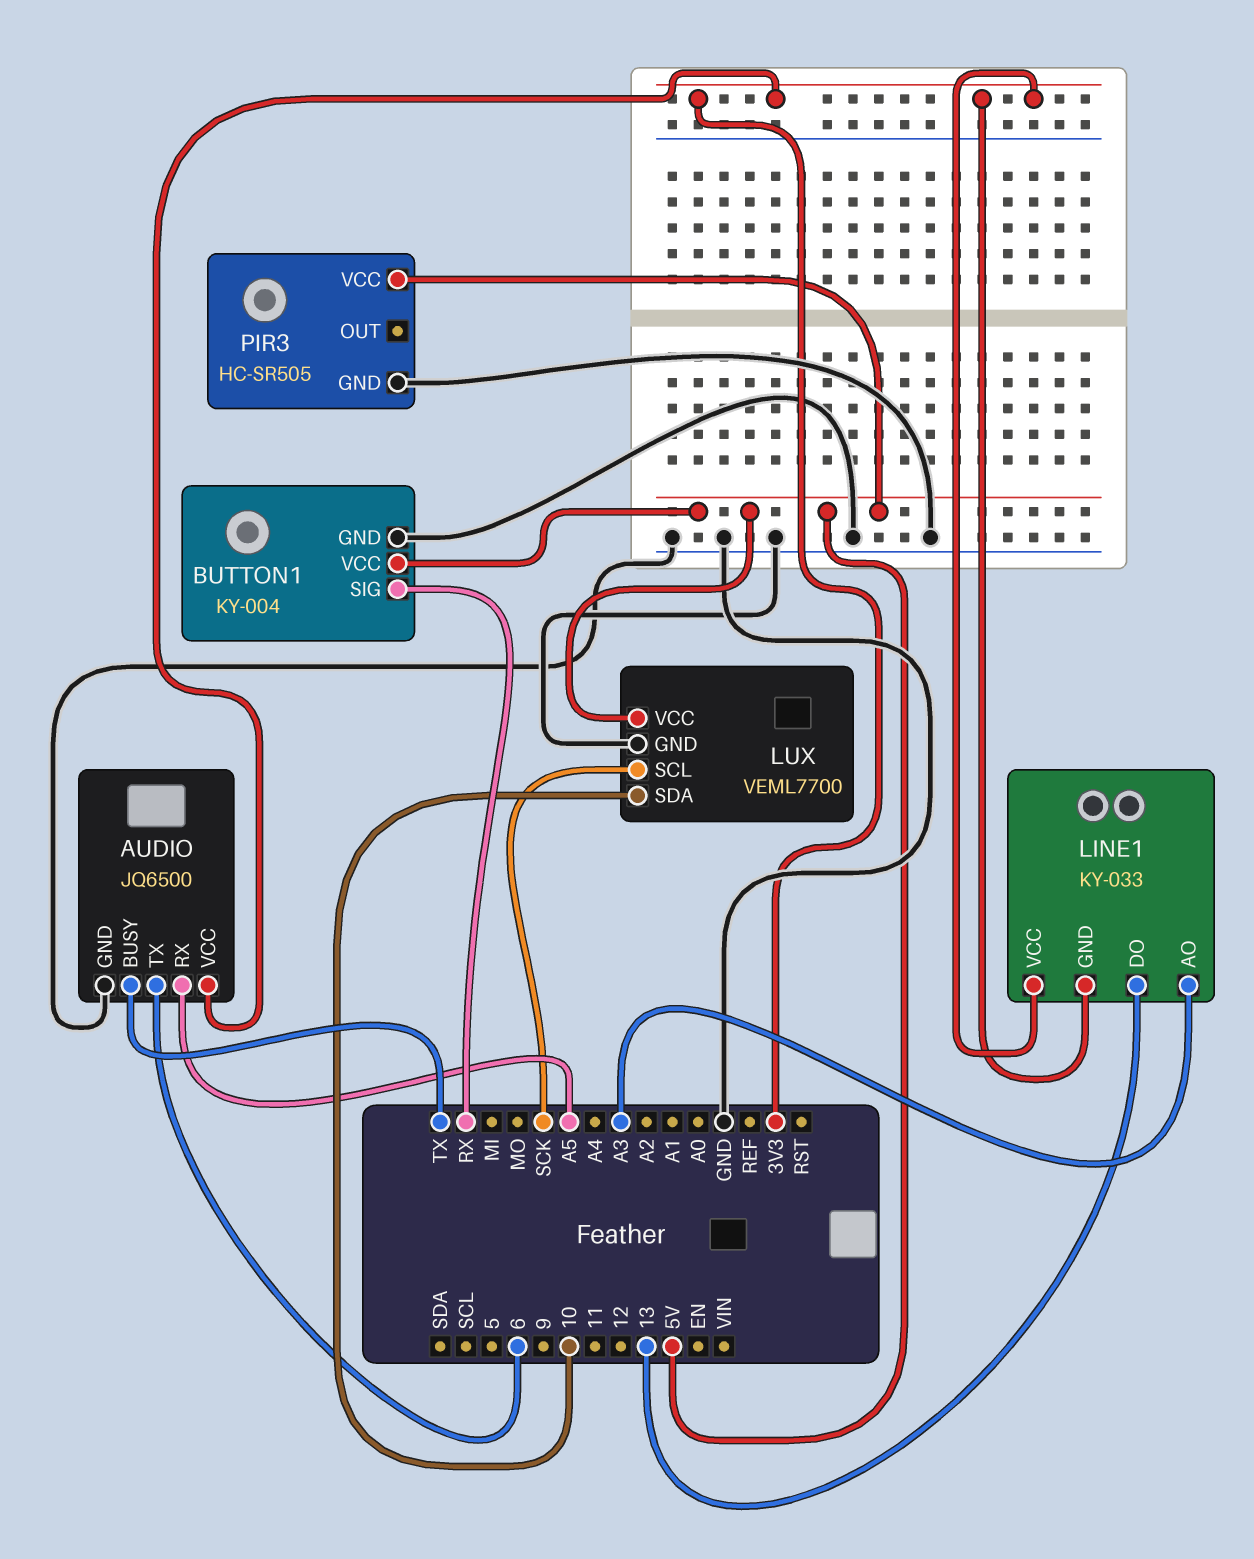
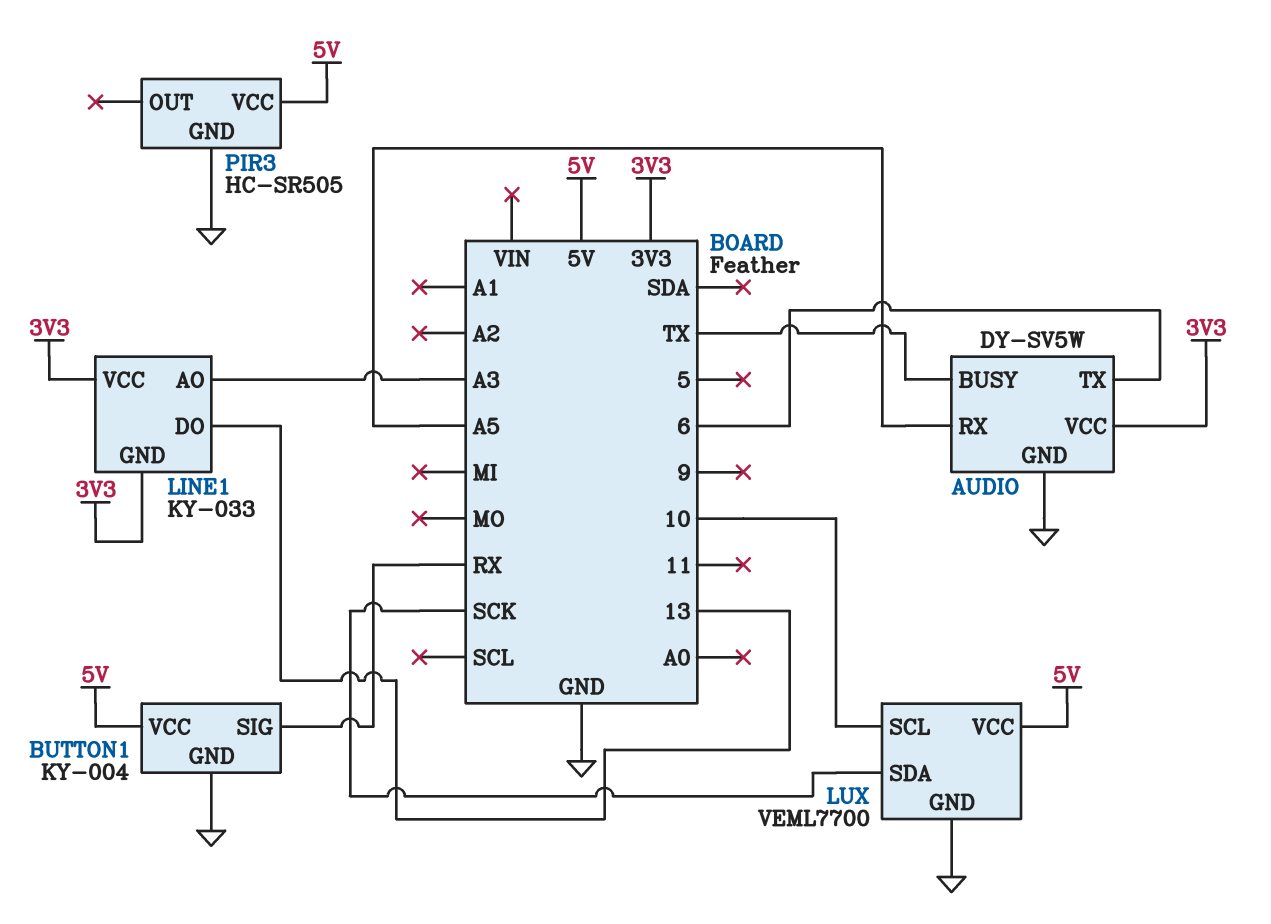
AUDIO: JQ6500 -> DY-SV5W
LUX pin SCL: SCK -> 10
LUX pin SDA: 10 -> SCK

